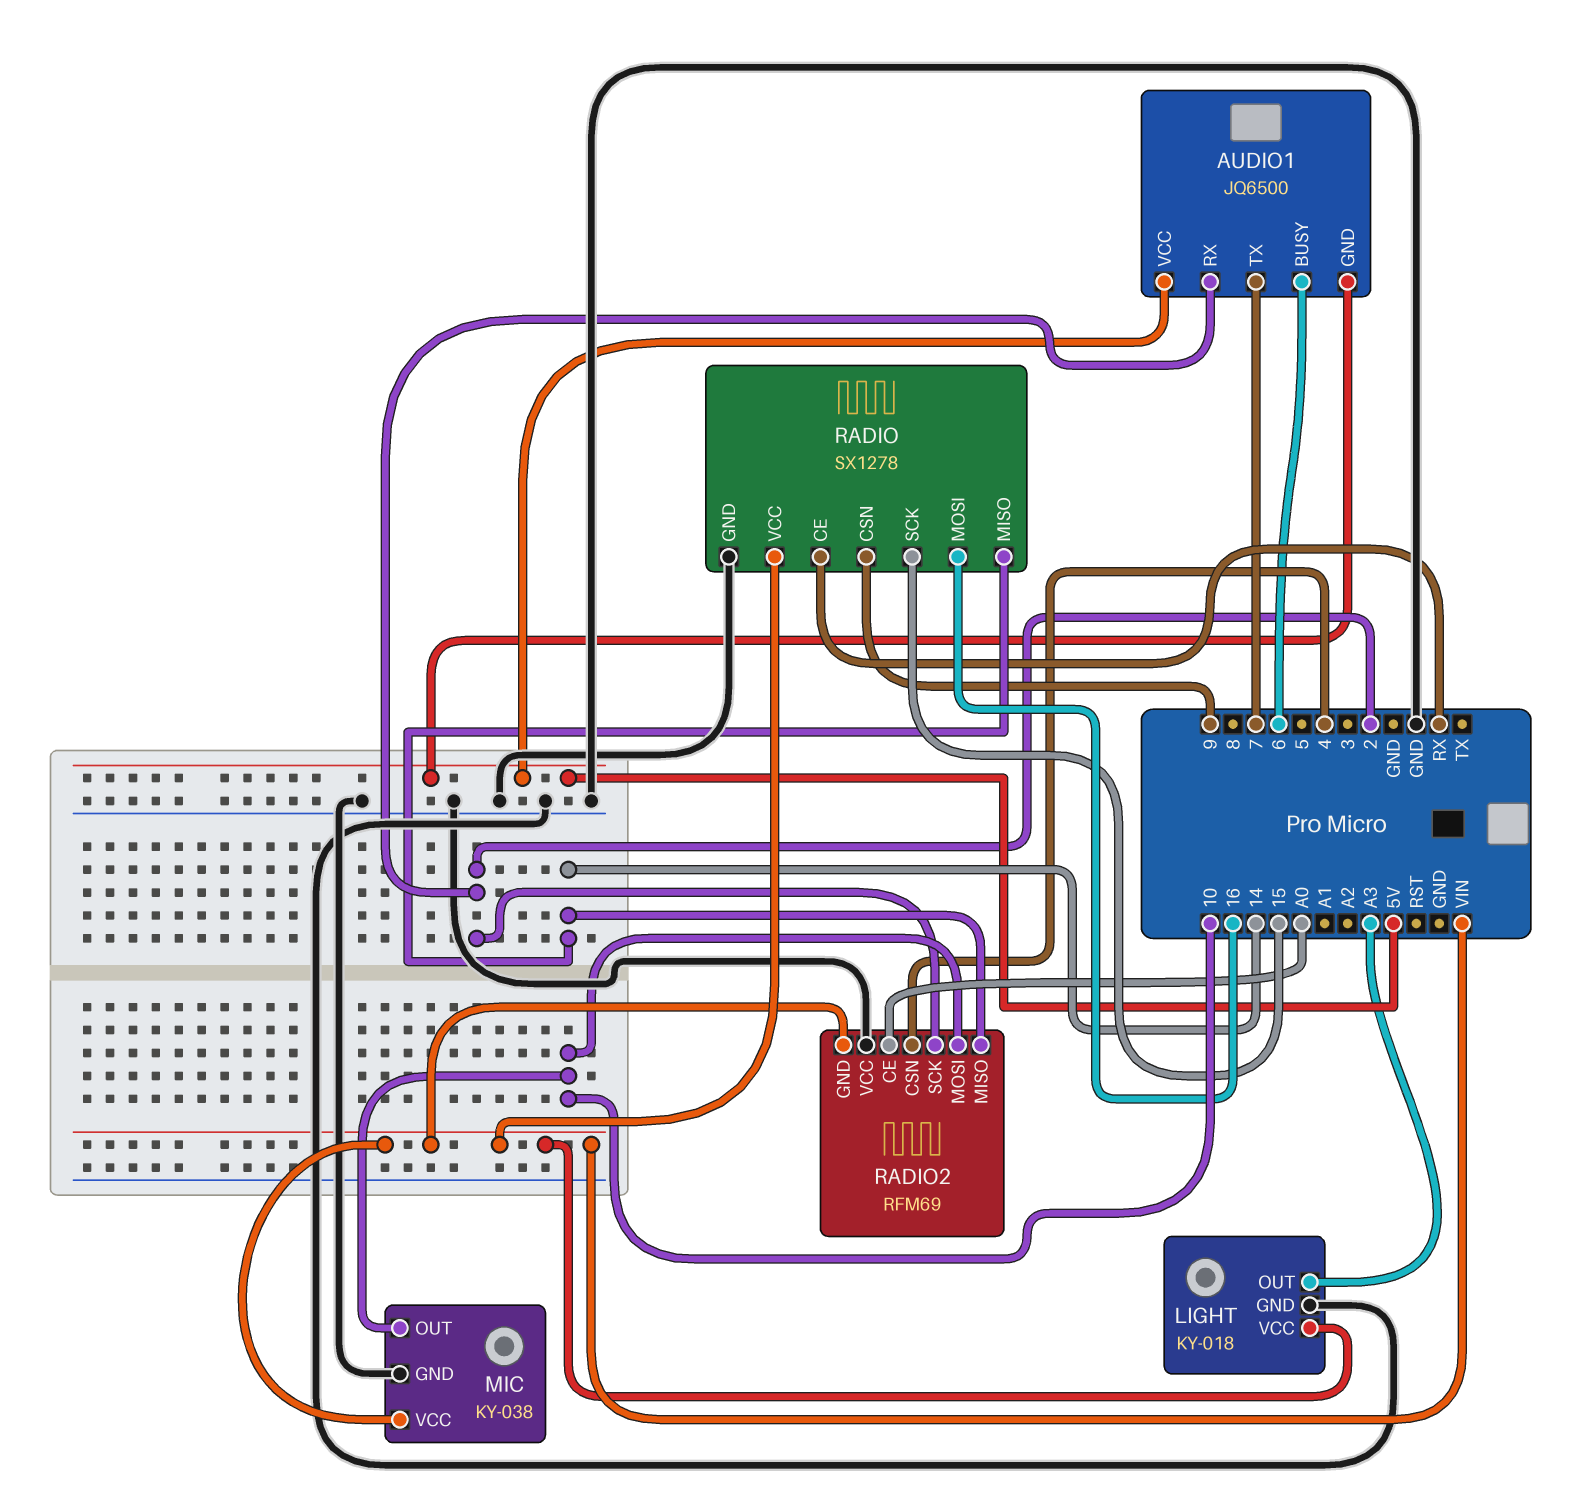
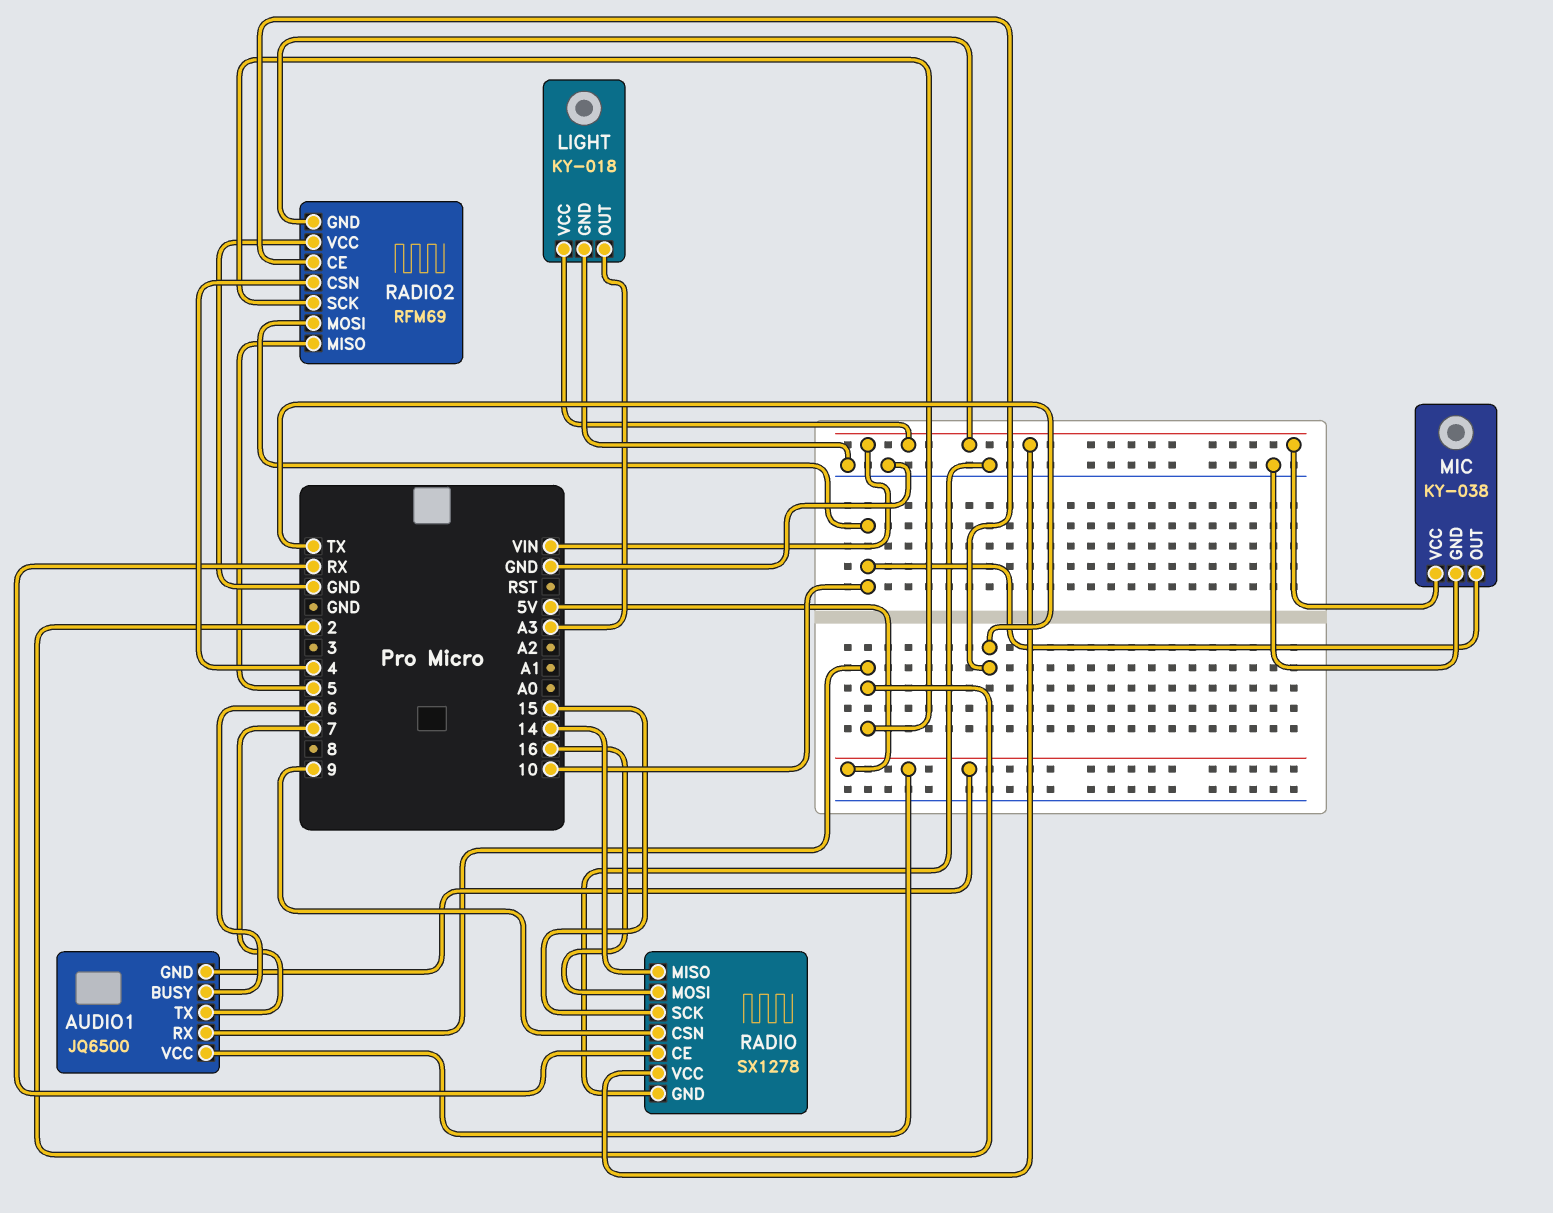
RADIO2 pin CE: A0 -> TX
RADIO2 pin MISO: 14 -> 5

